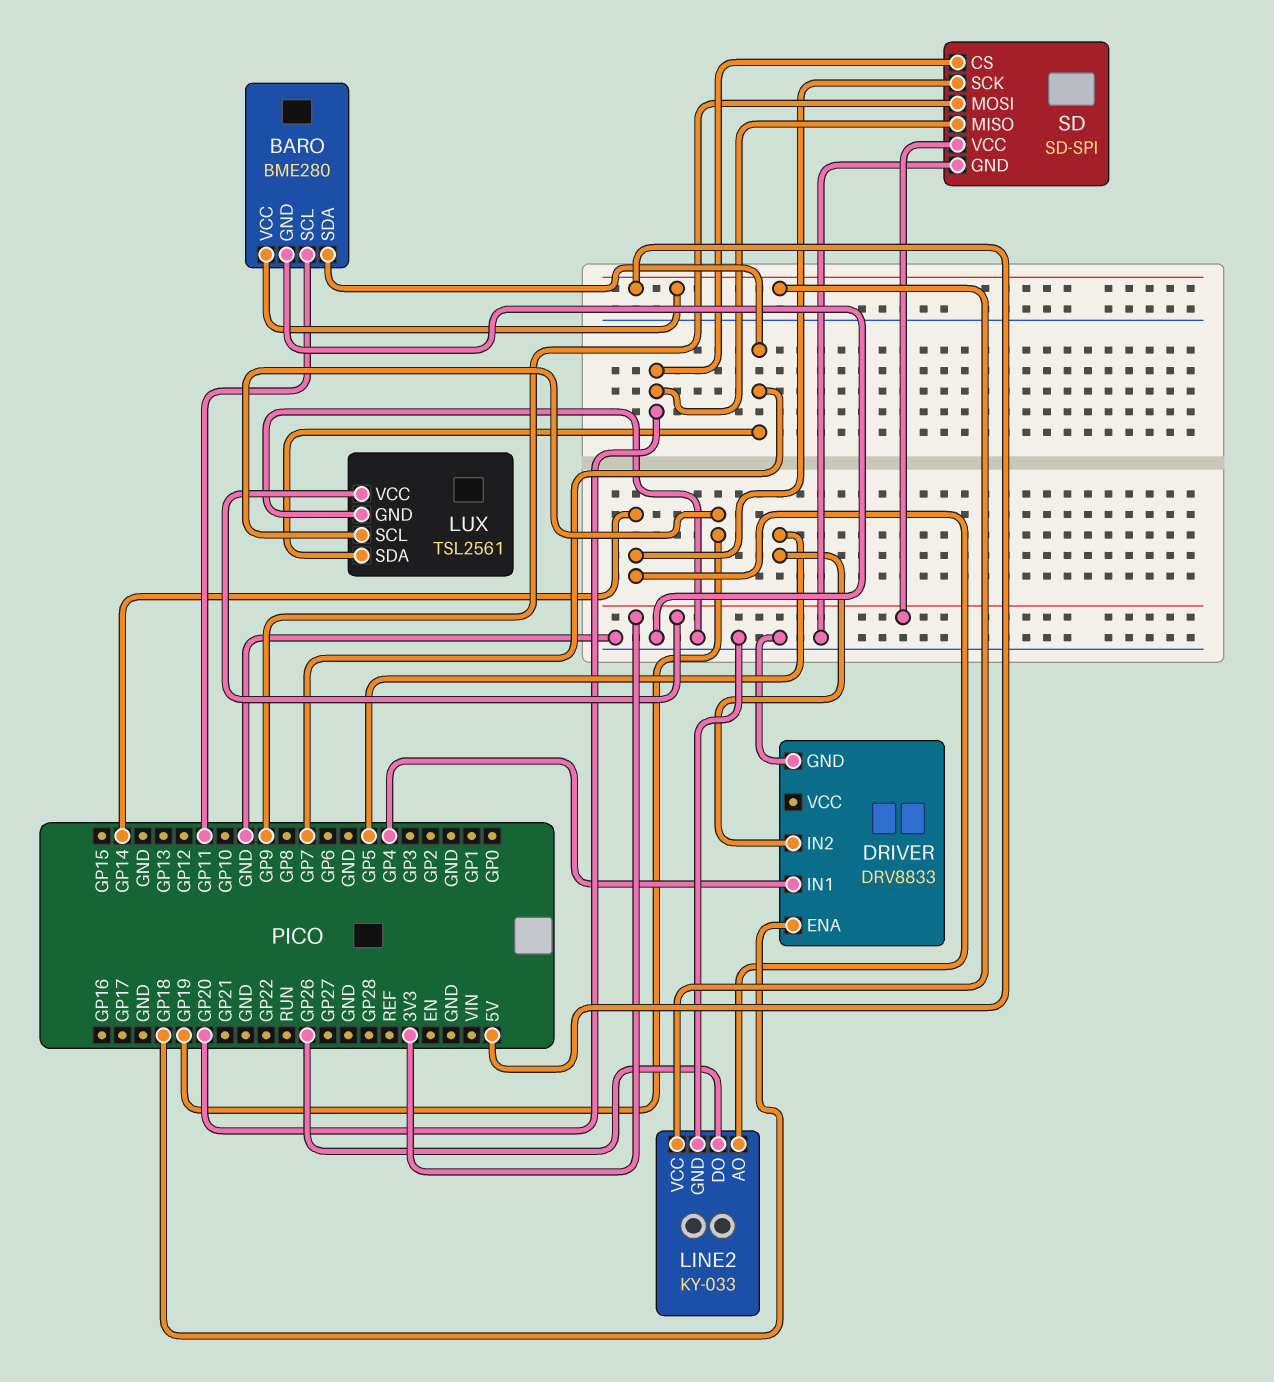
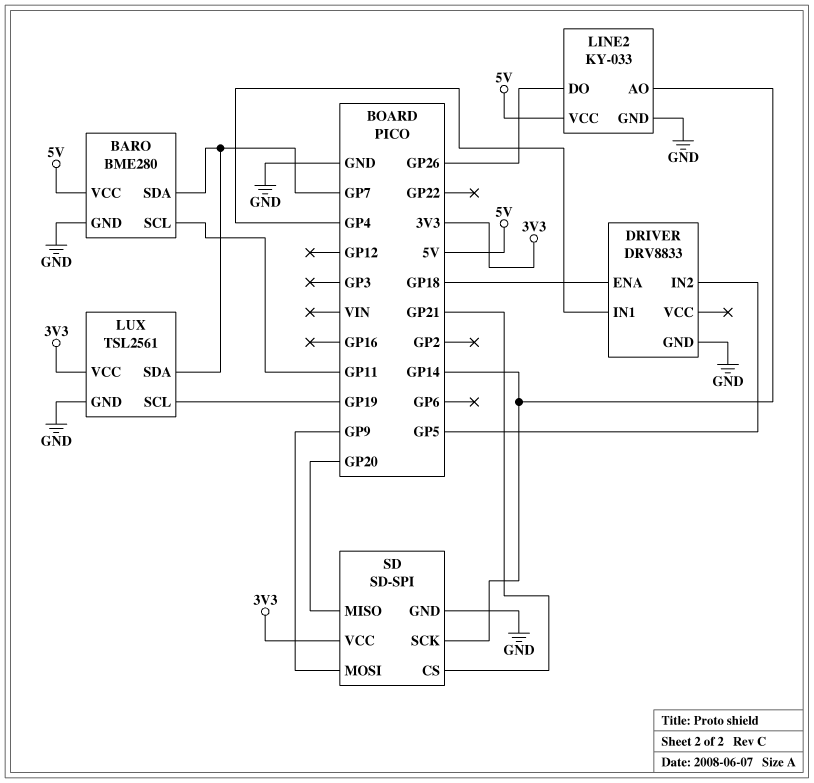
SD pin CS: GP20 -> GP21

